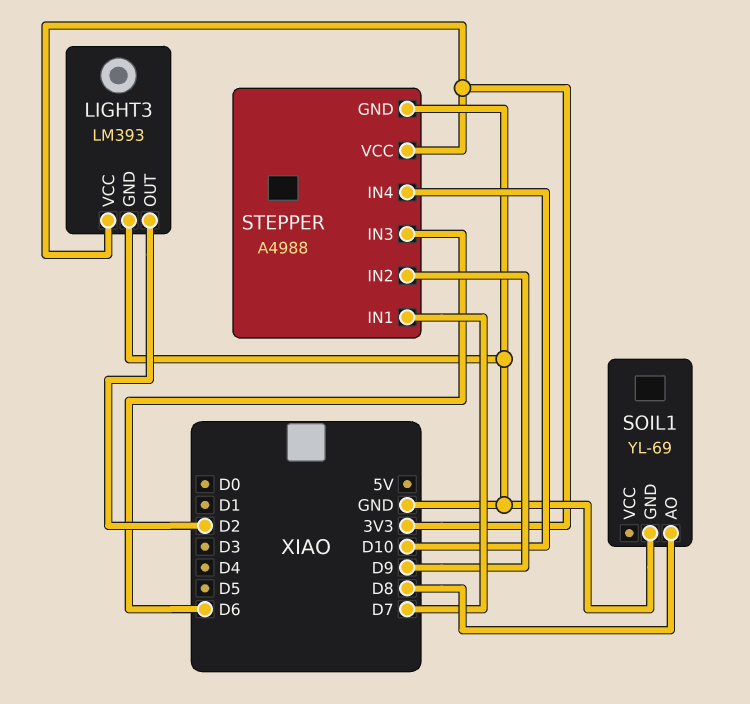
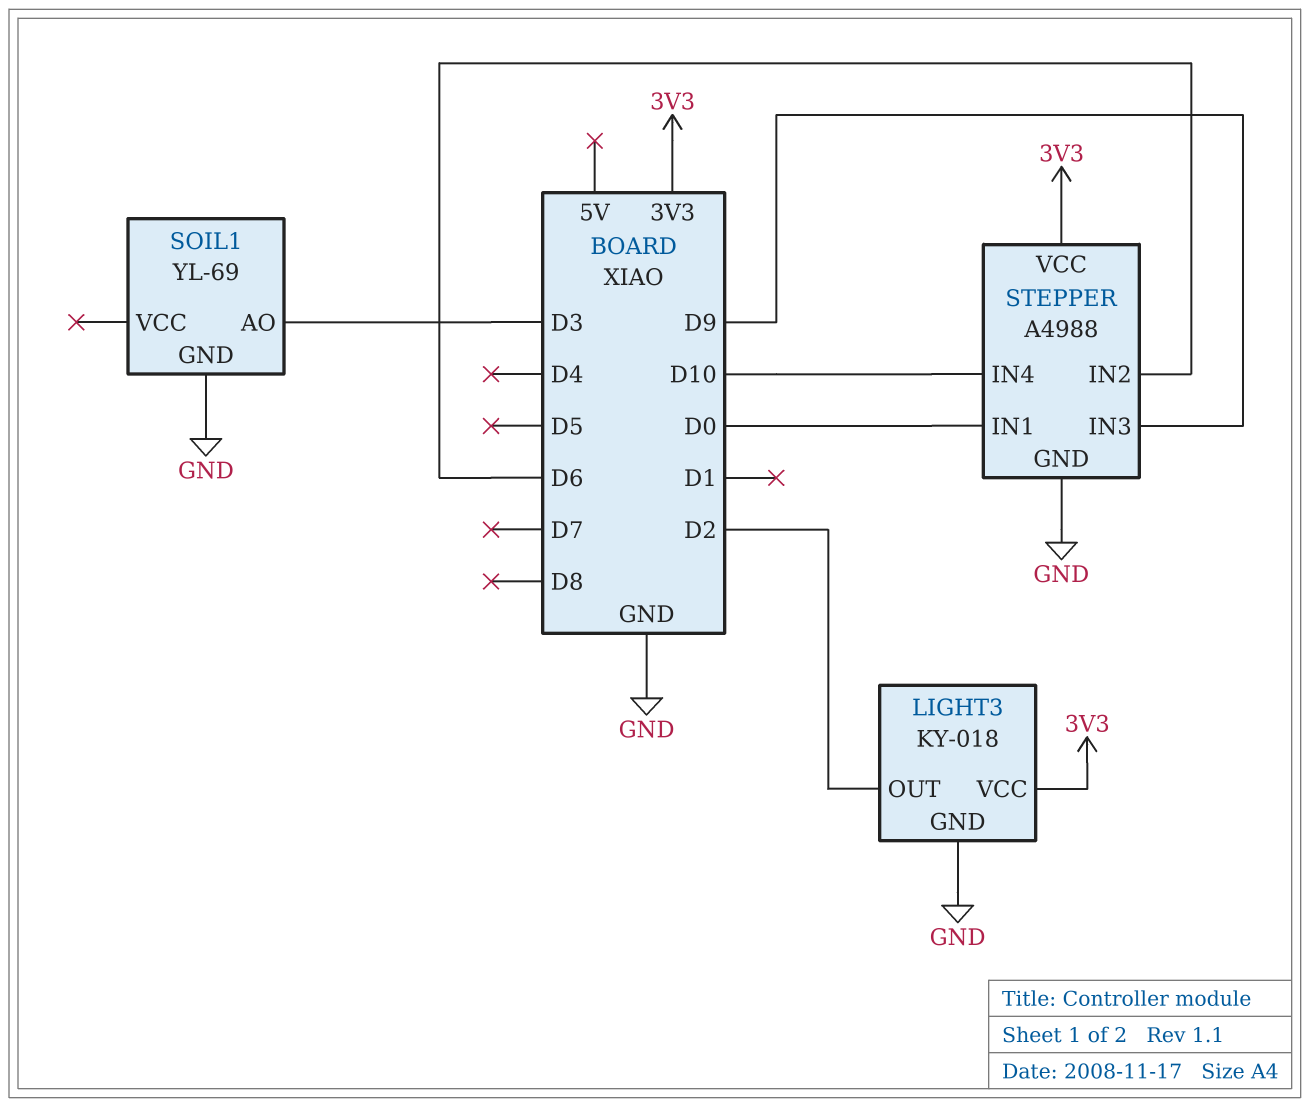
LIGHT3: LM393 -> KY-018
SOIL1 pin AO: D8 -> D3
STEPPER pin IN1: D7 -> D0
STEPPER pin IN2: D9 -> D6
STEPPER pin IN3: D6 -> D9

